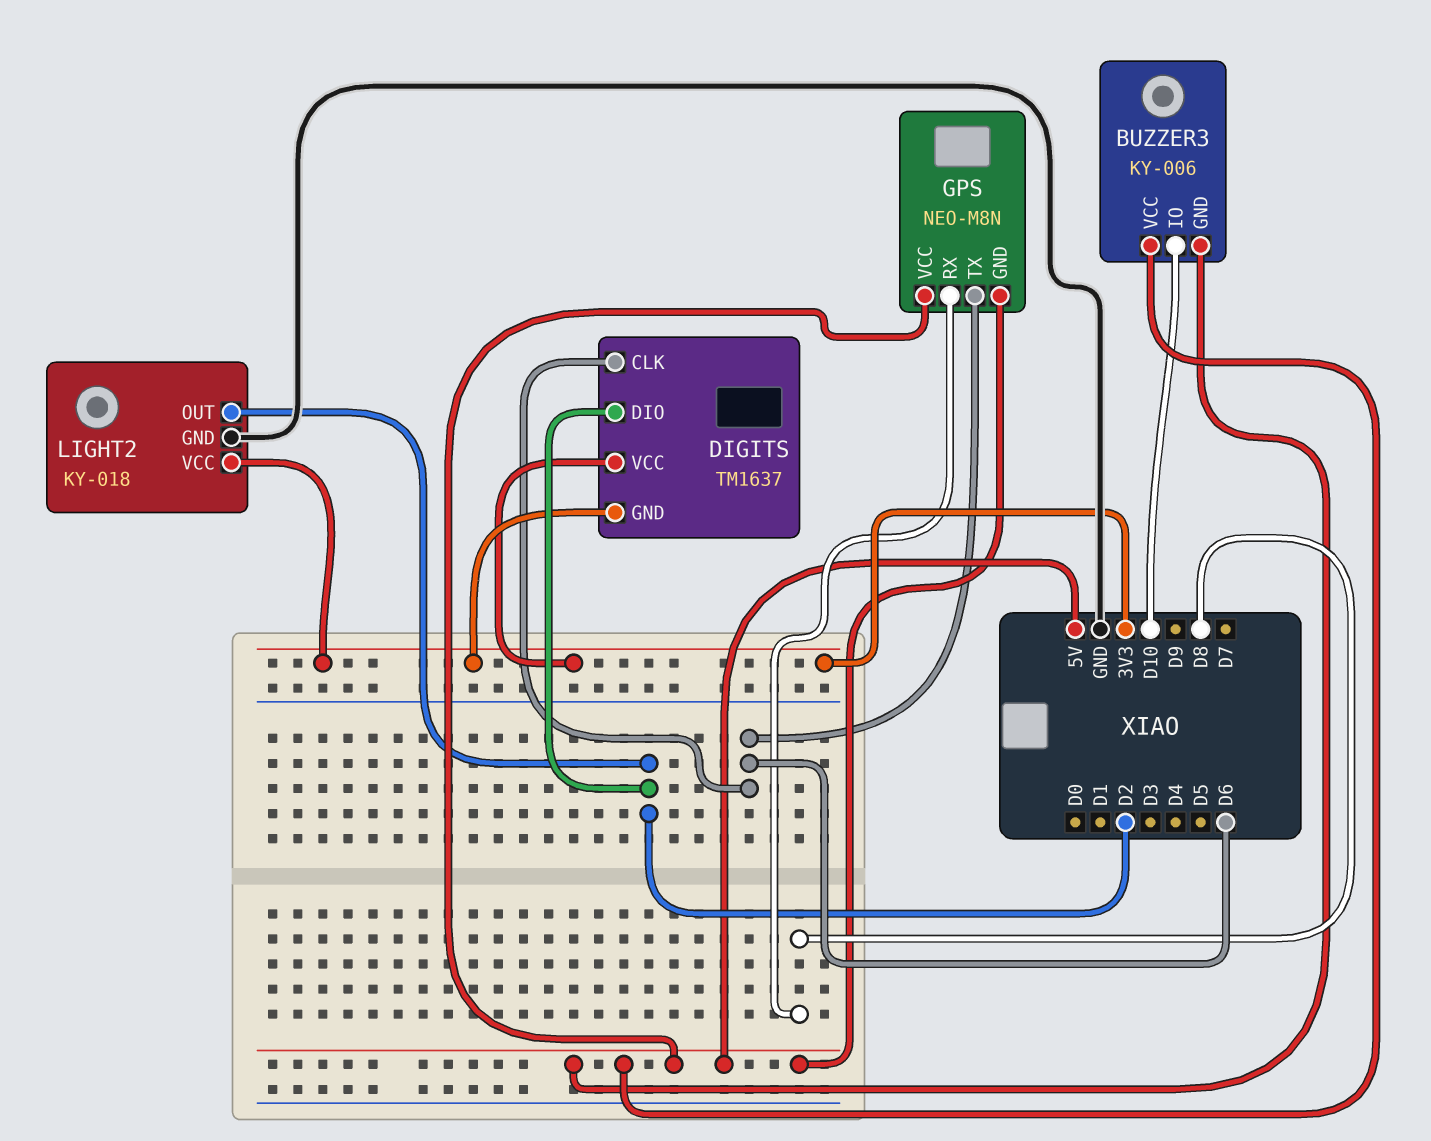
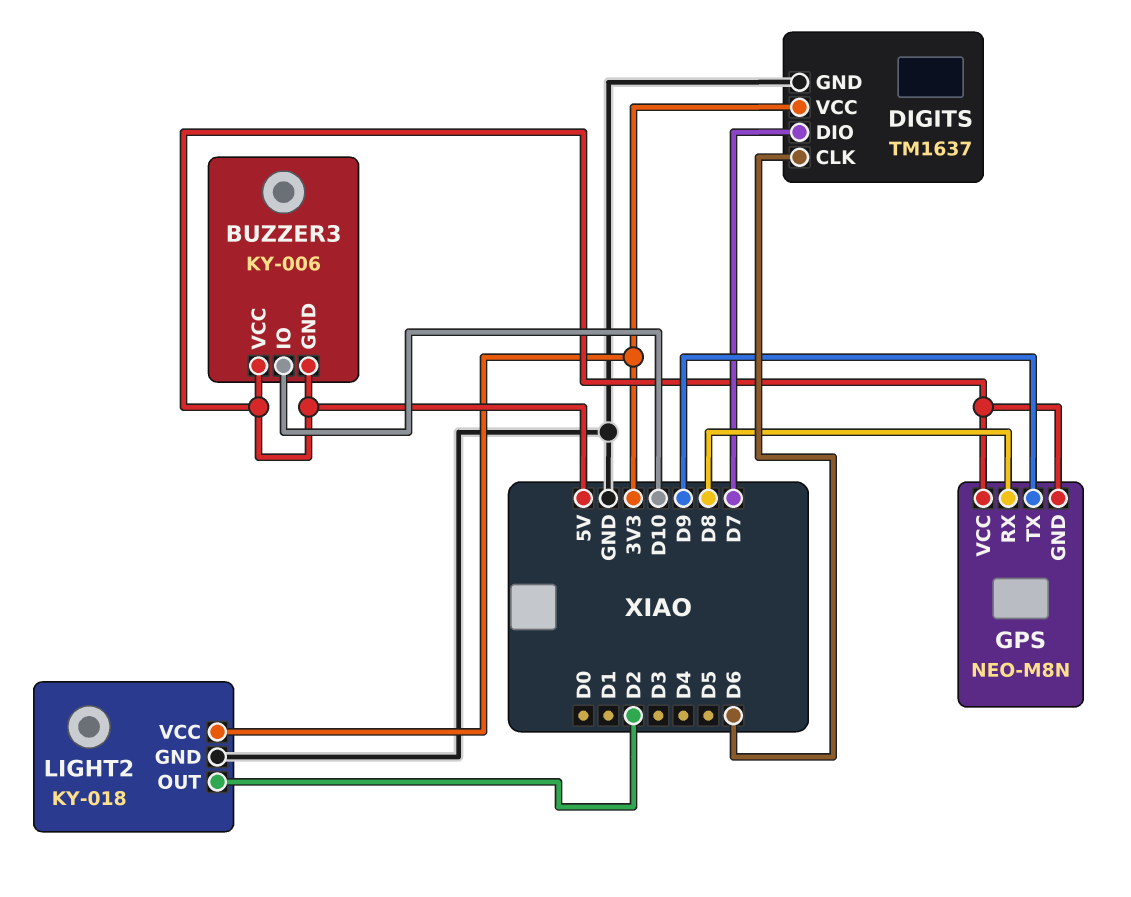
DIGITS pin DIO: D2 -> D7
DIGITS pin GND: 3V3 -> GND
GPS pin TX: D6 -> D9

